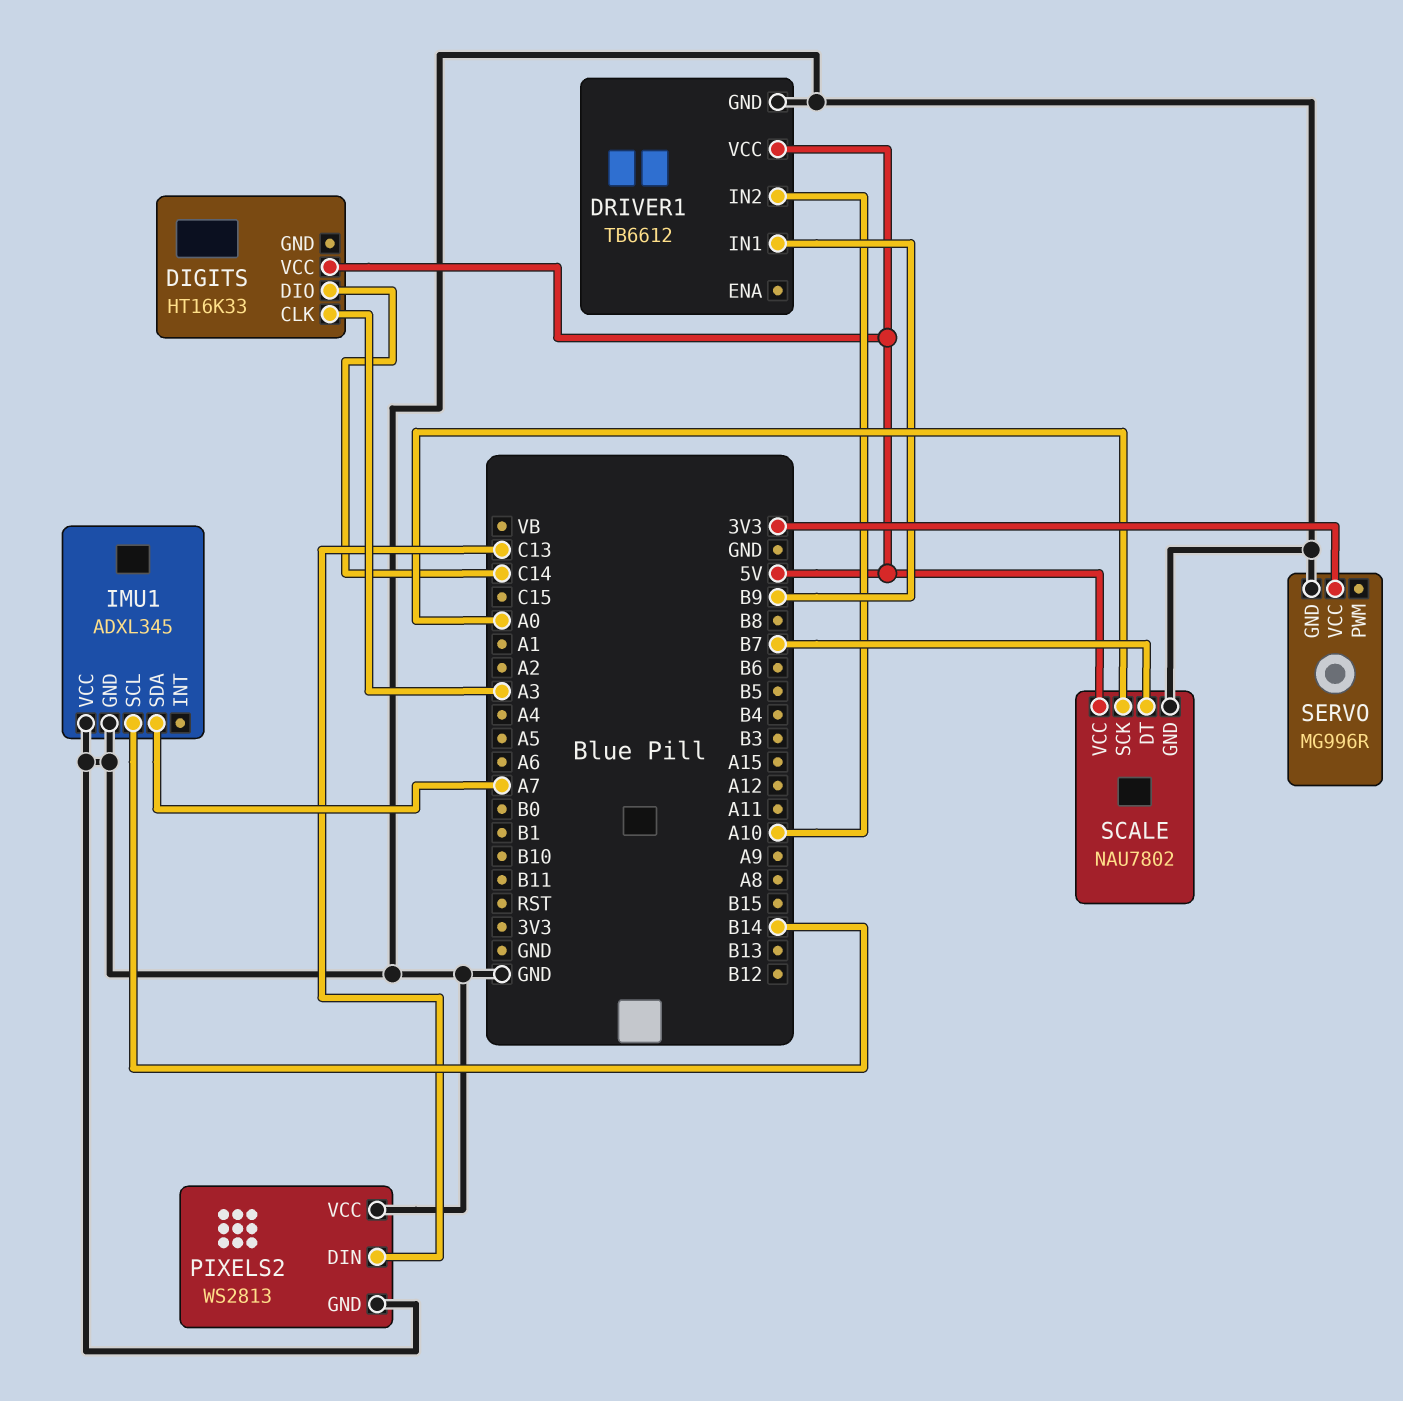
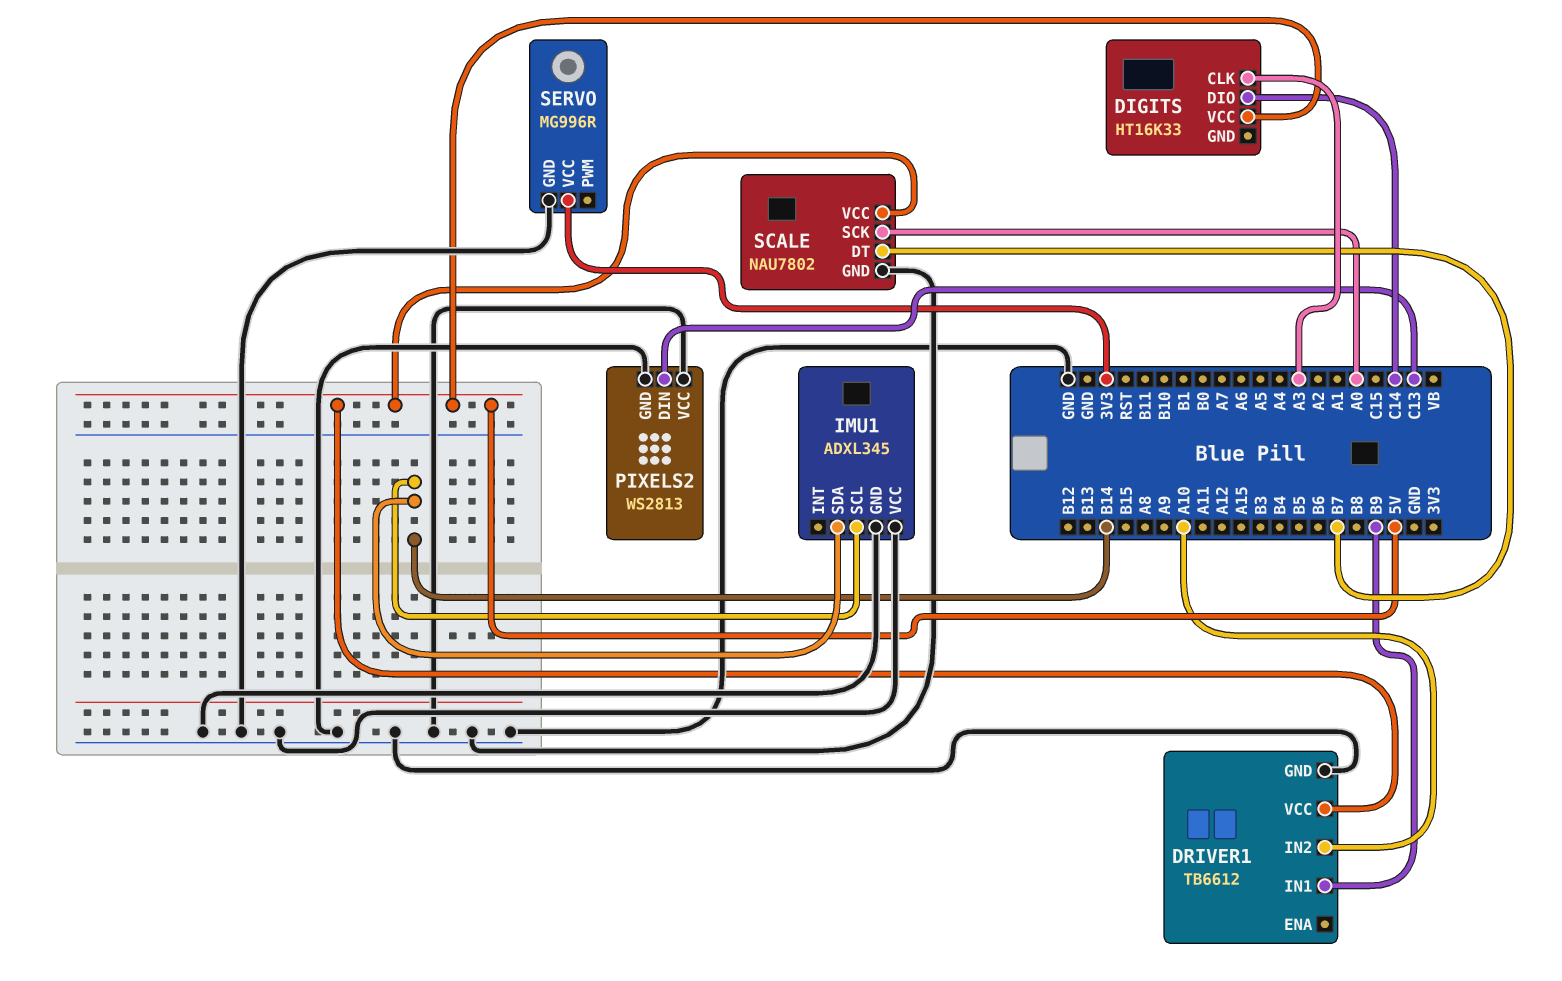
IMU1 pin SDA: A7 -> B14

